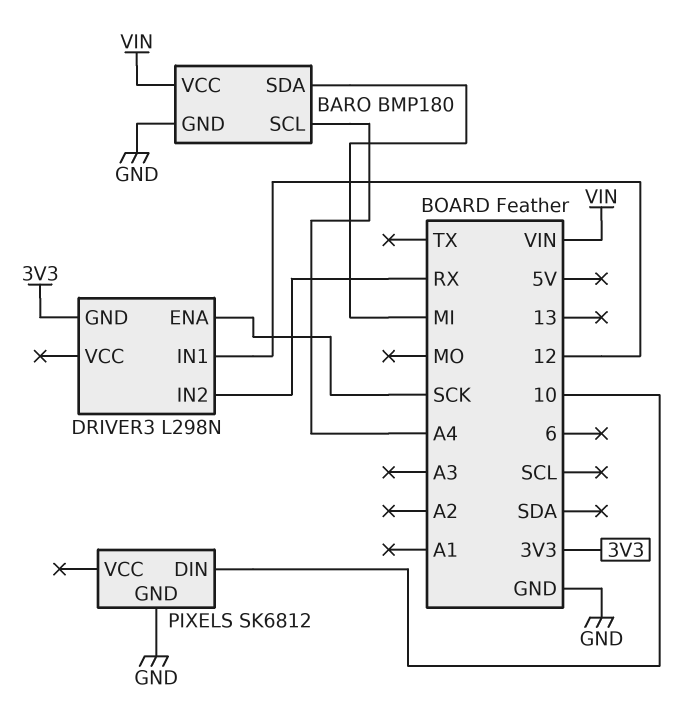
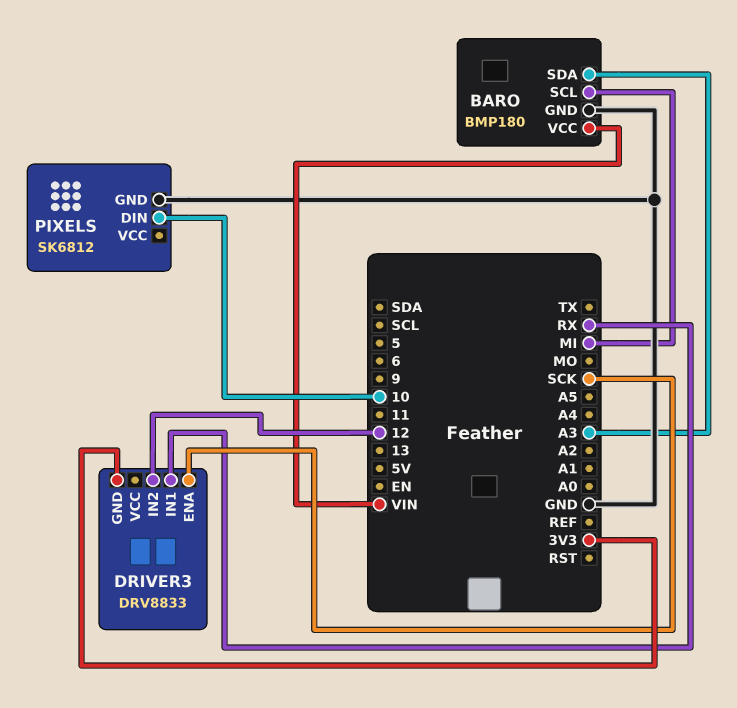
BARO pin SCL: A4 -> MI
BARO pin SDA: MI -> A3
DRIVER3: L298N -> DRV8833
DRIVER3 pin IN1: 12 -> RX
DRIVER3 pin IN2: RX -> 12

